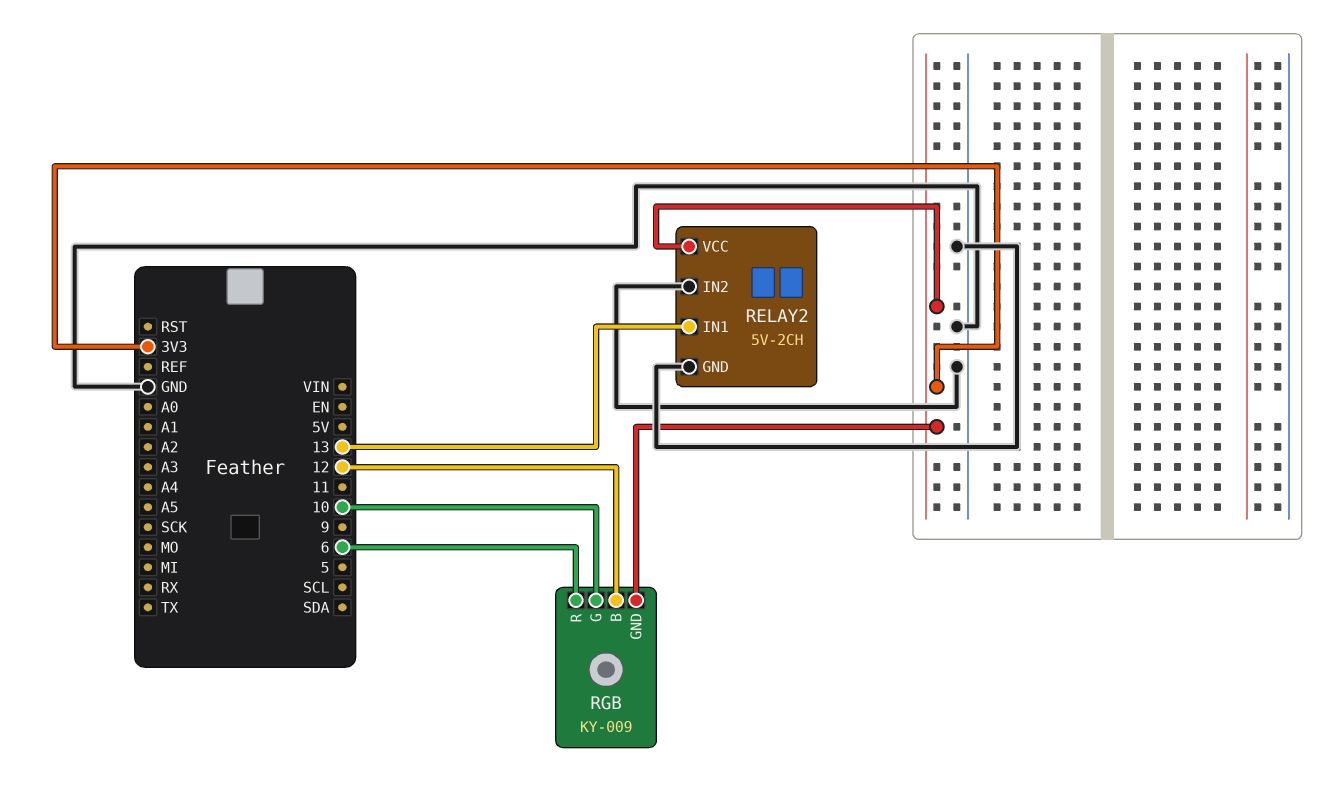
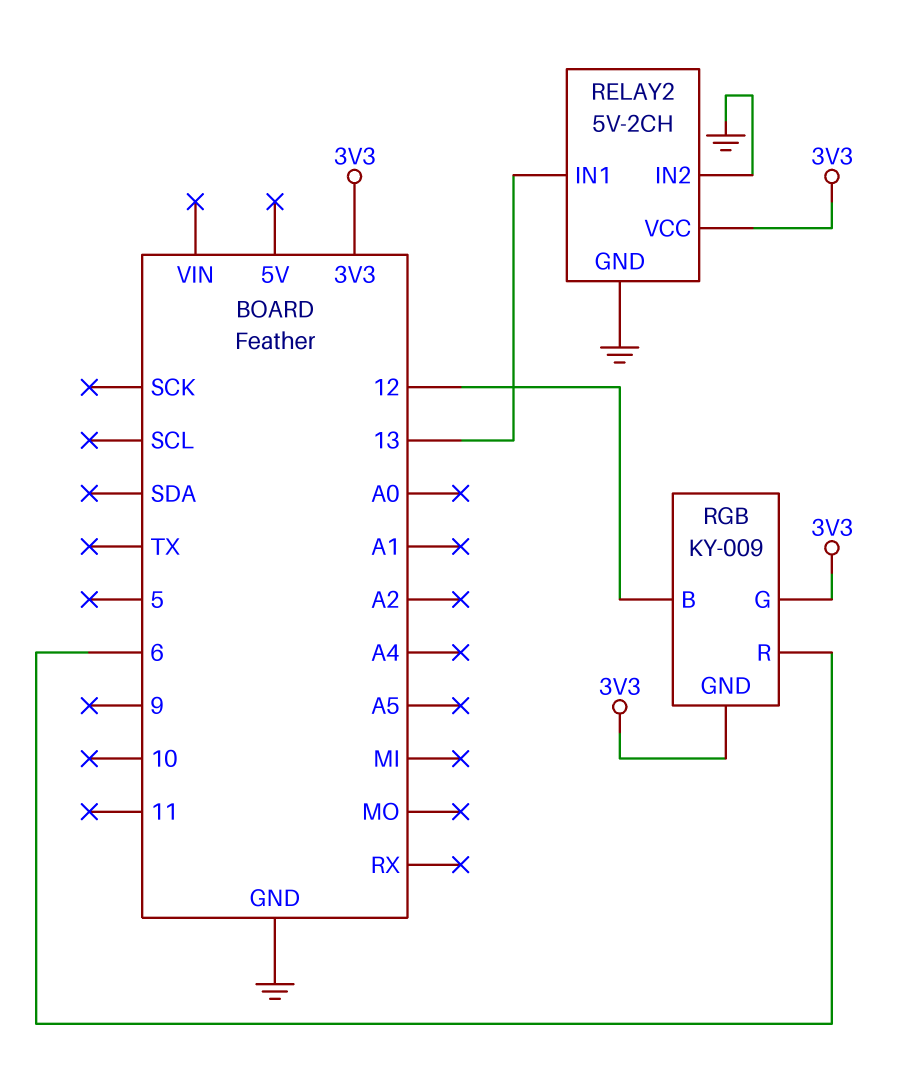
RGB pin G: 10 -> 3V3

